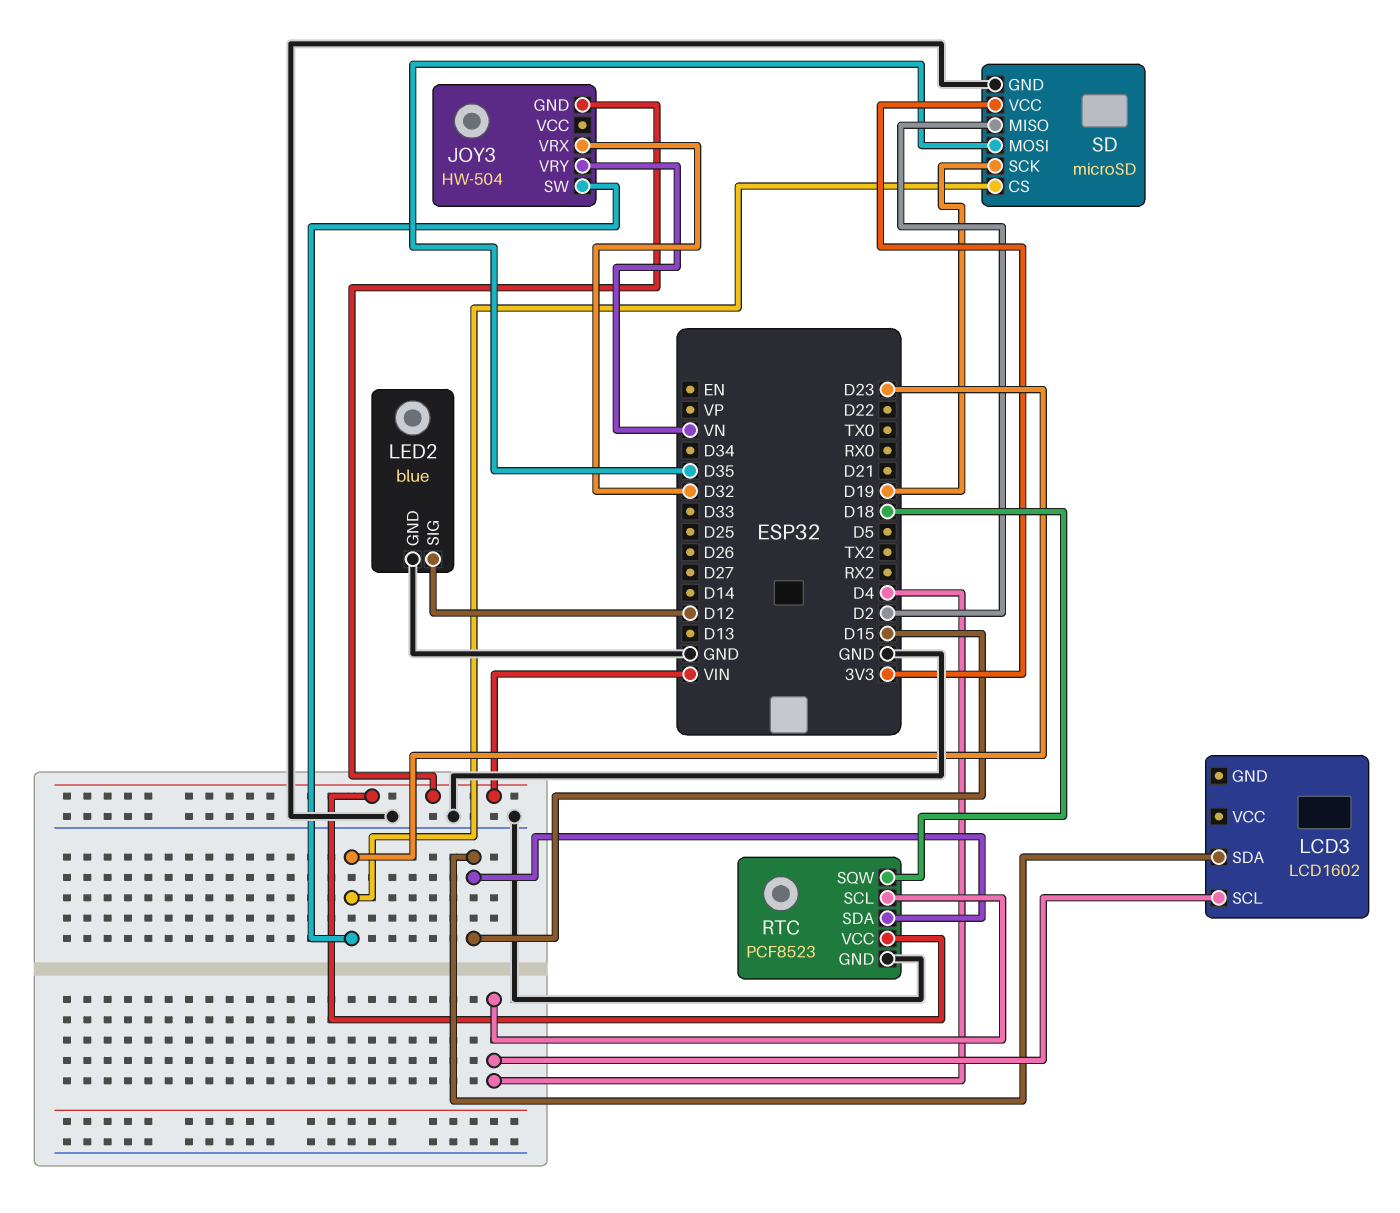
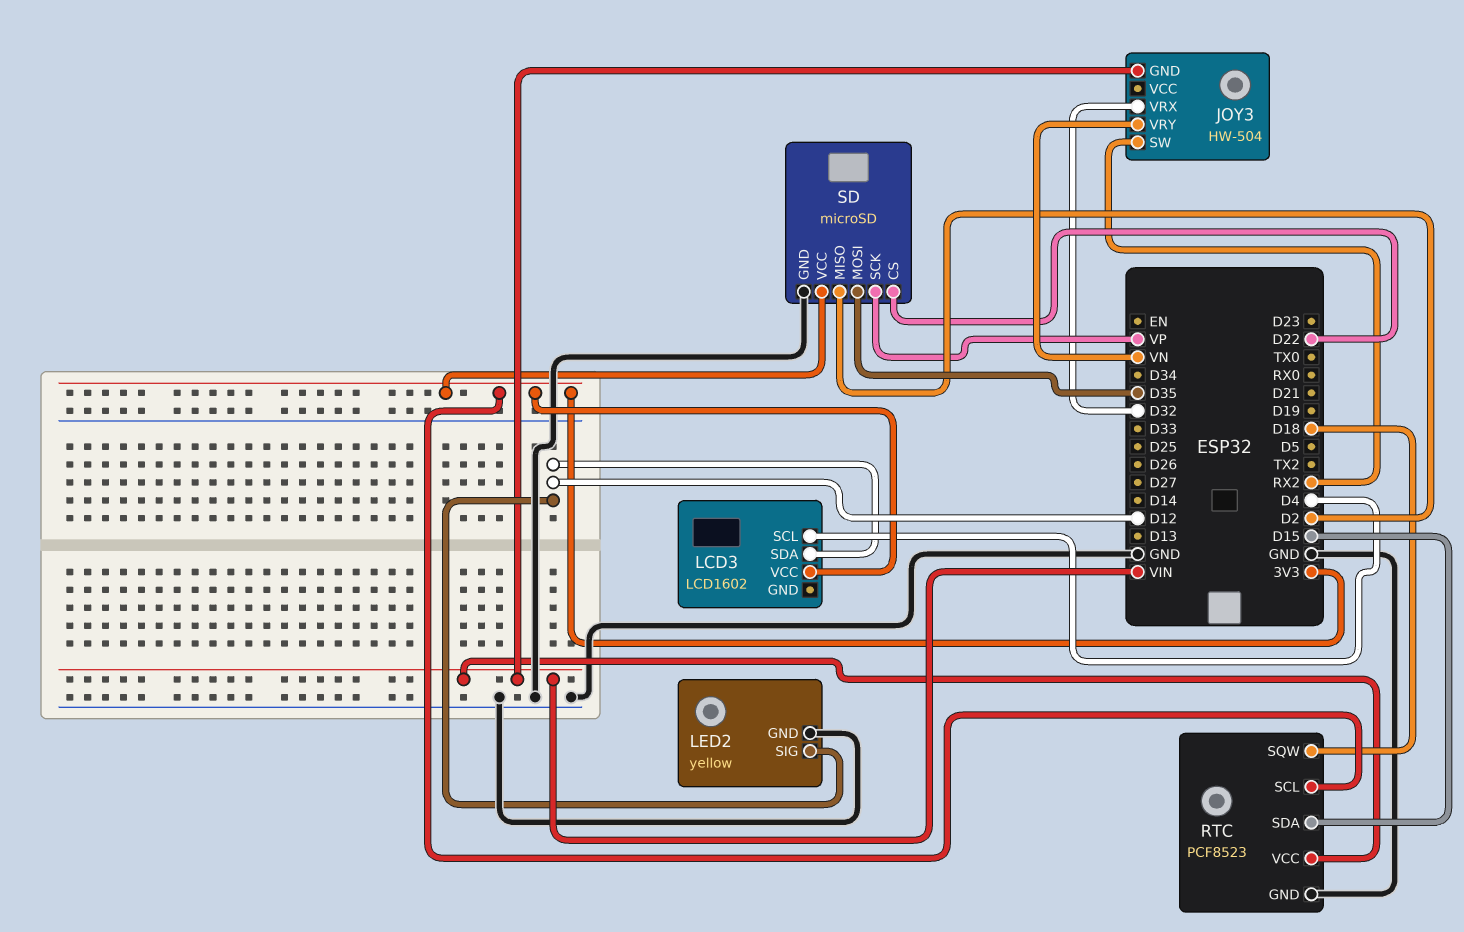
JOY3 pin SW: D23 -> RX2
LCD3 pin SDA: D15 -> D12
LCD3 pin VCC: none -> 3V3
LED2: blue -> yellow
RTC pin SCL: D4 -> 3V3
SD pin CS: D23 -> D22
SD pin SCK: D19 -> VP

